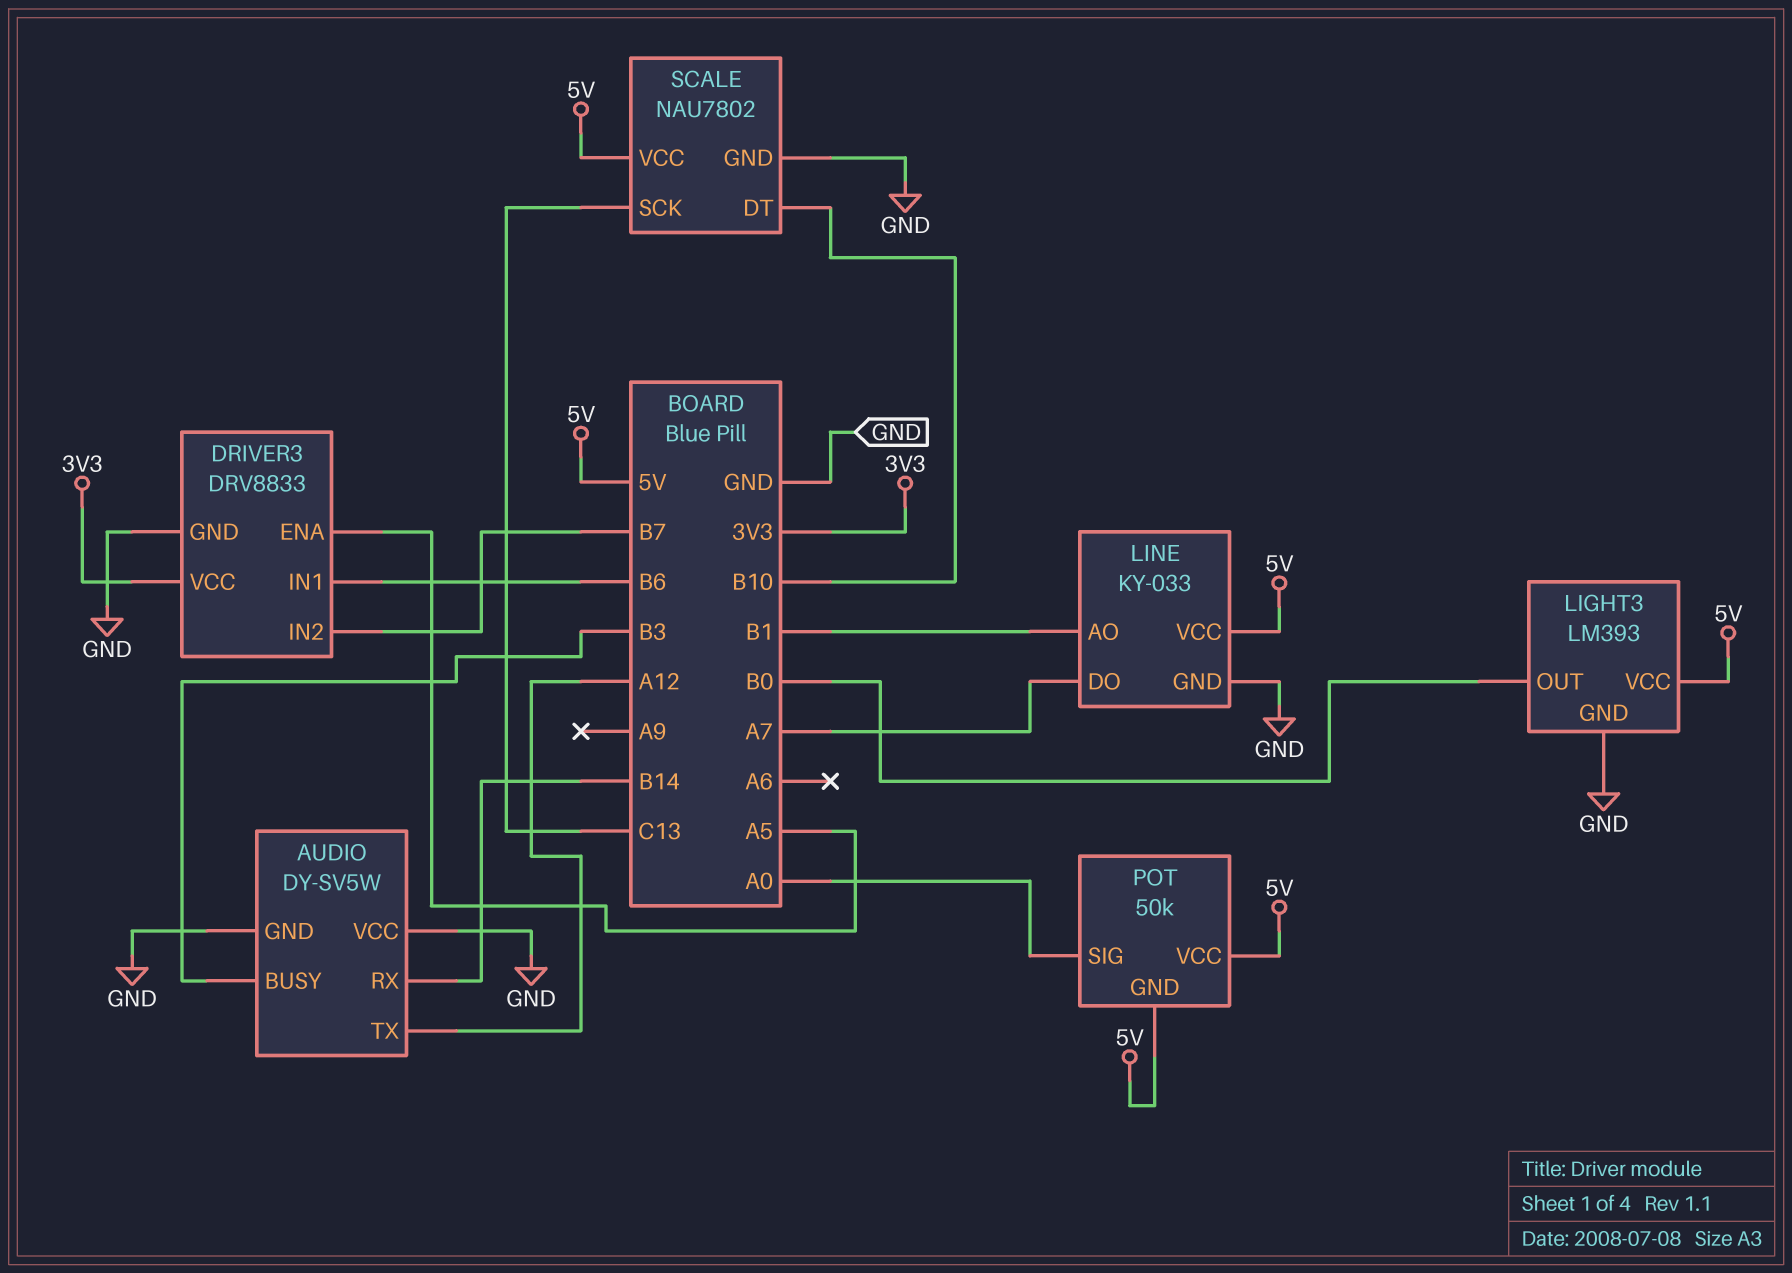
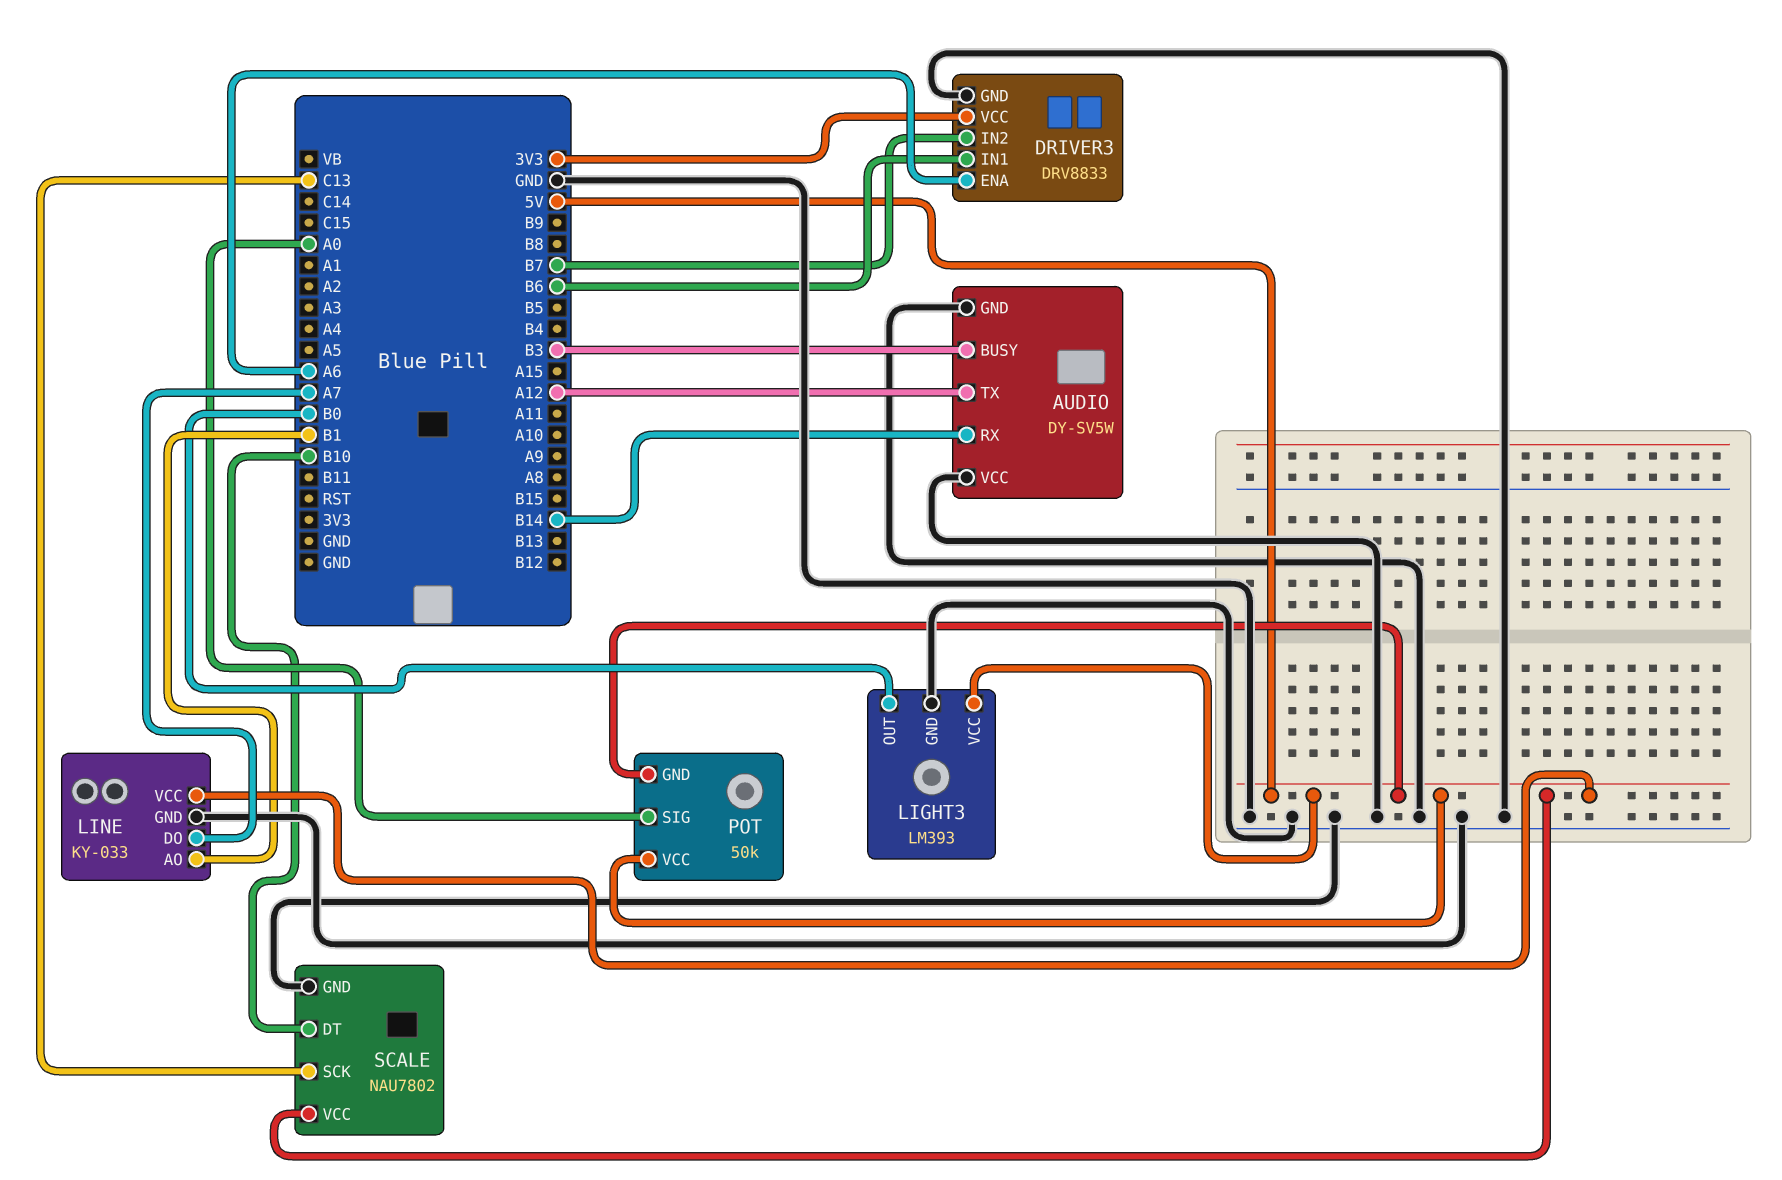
DRIVER3 pin ENA: A5 -> A6

